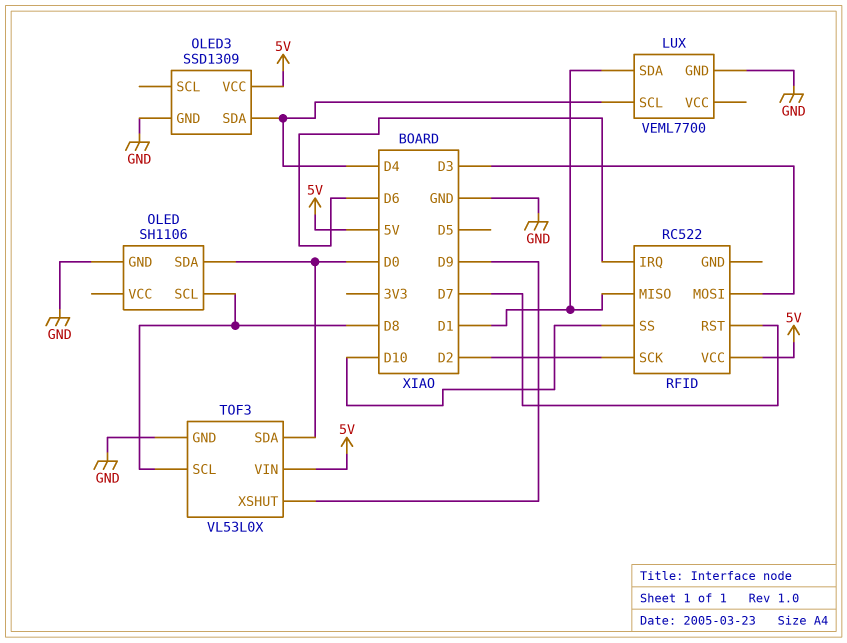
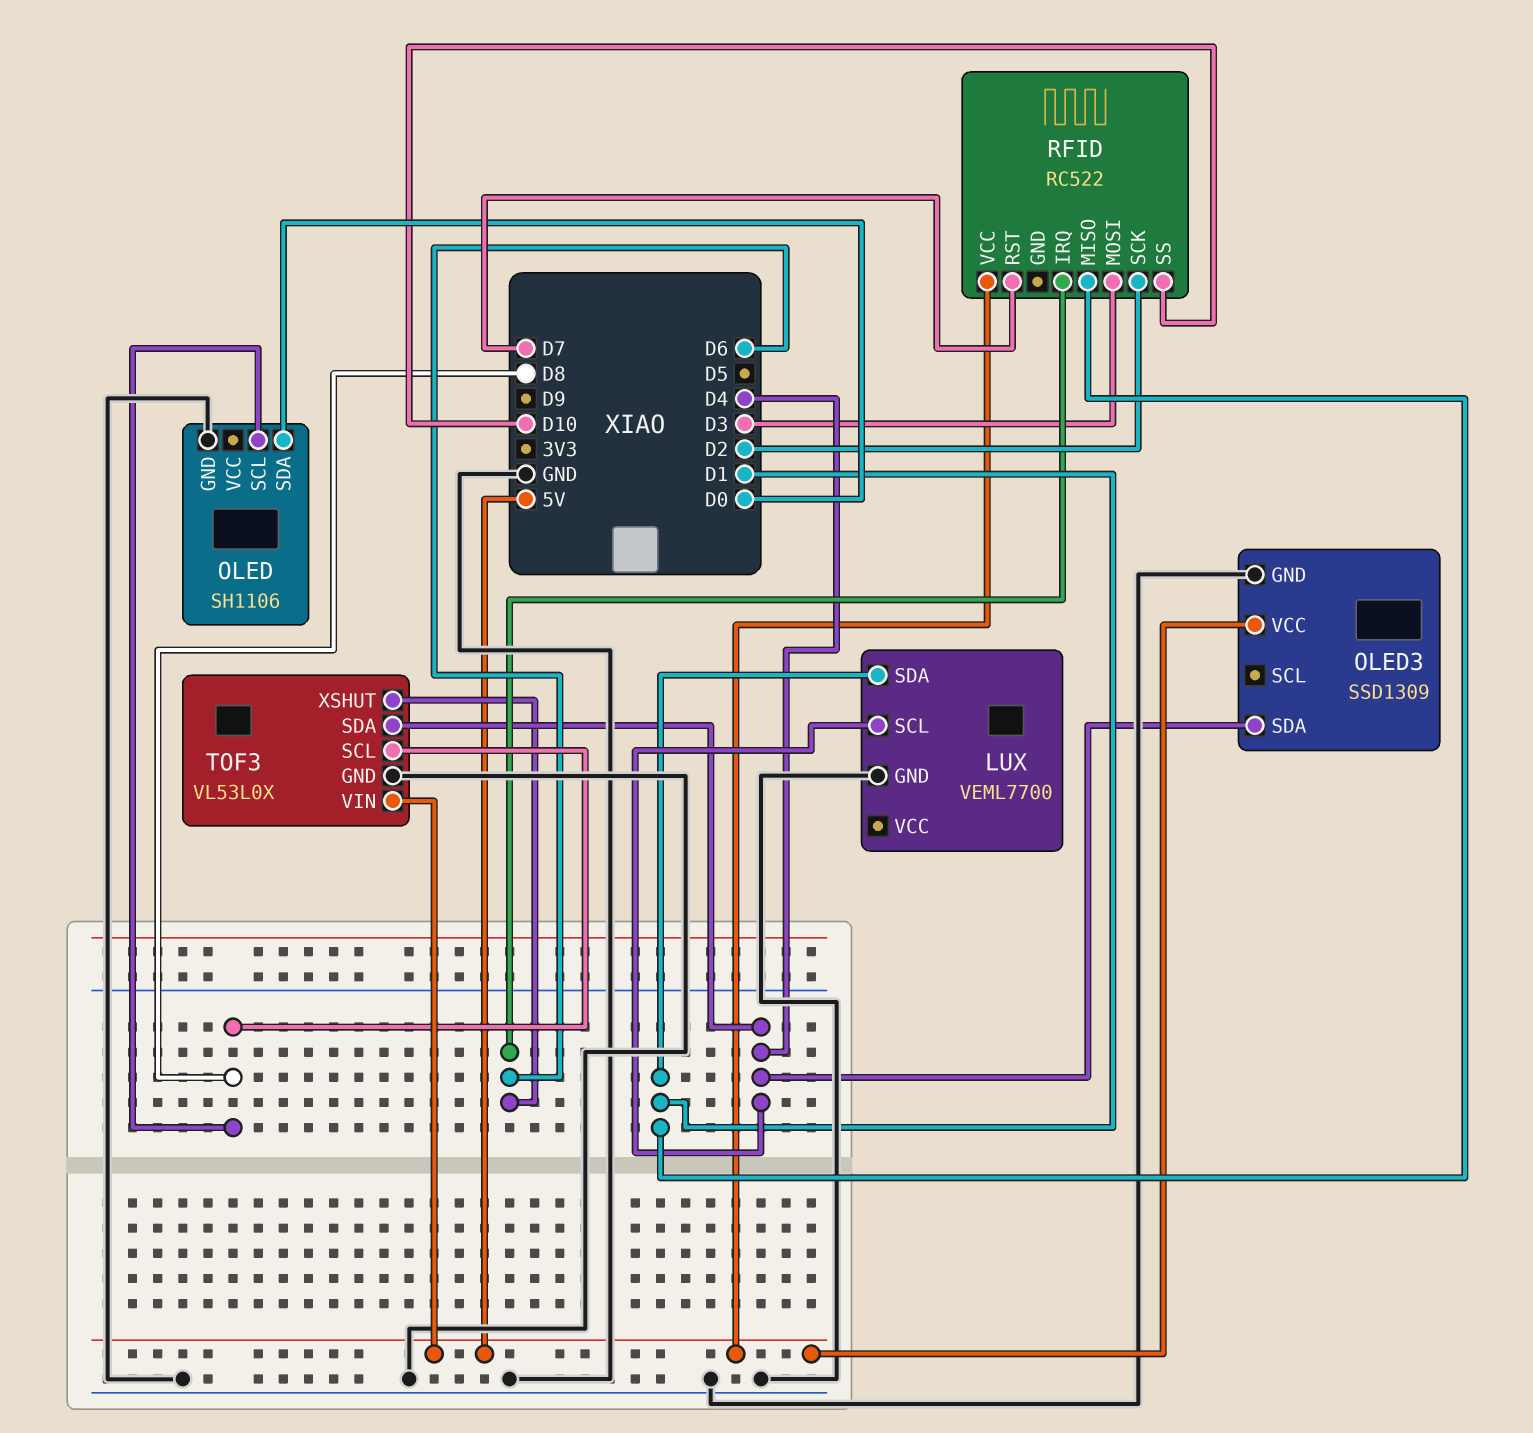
TOF3 pin SDA: D0 -> D4
TOF3 pin XSHUT: D9 -> D6

